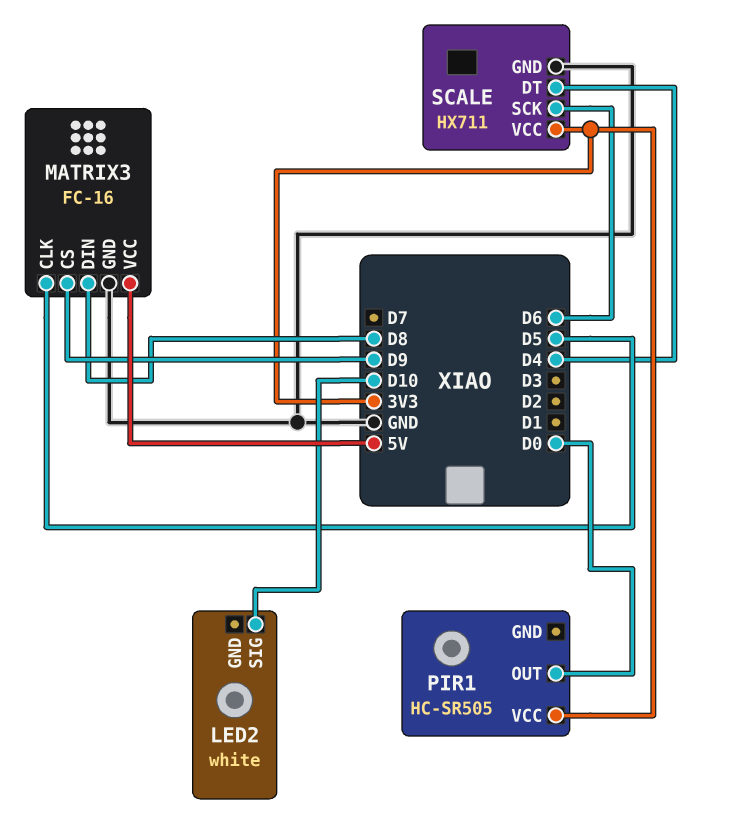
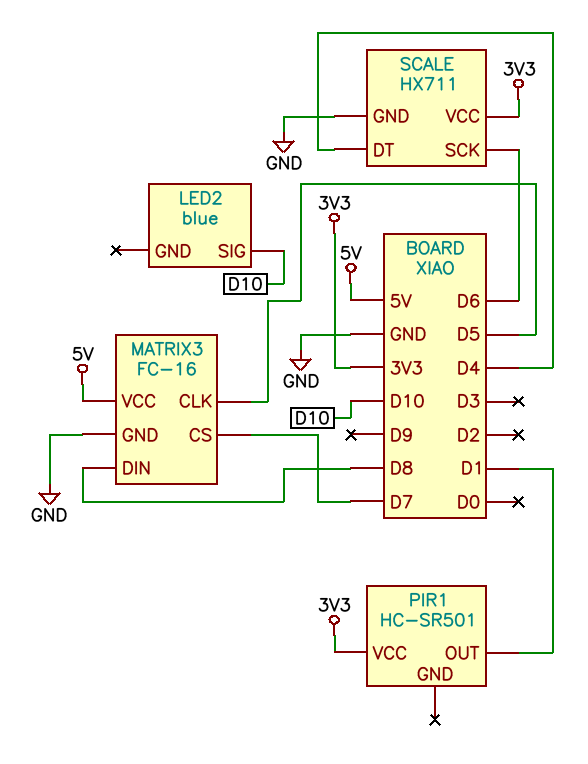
LED2: white -> blue
MATRIX3 pin CS: D9 -> D7
PIR1: HC-SR505 -> HC-SR501
PIR1 pin OUT: D0 -> D1

